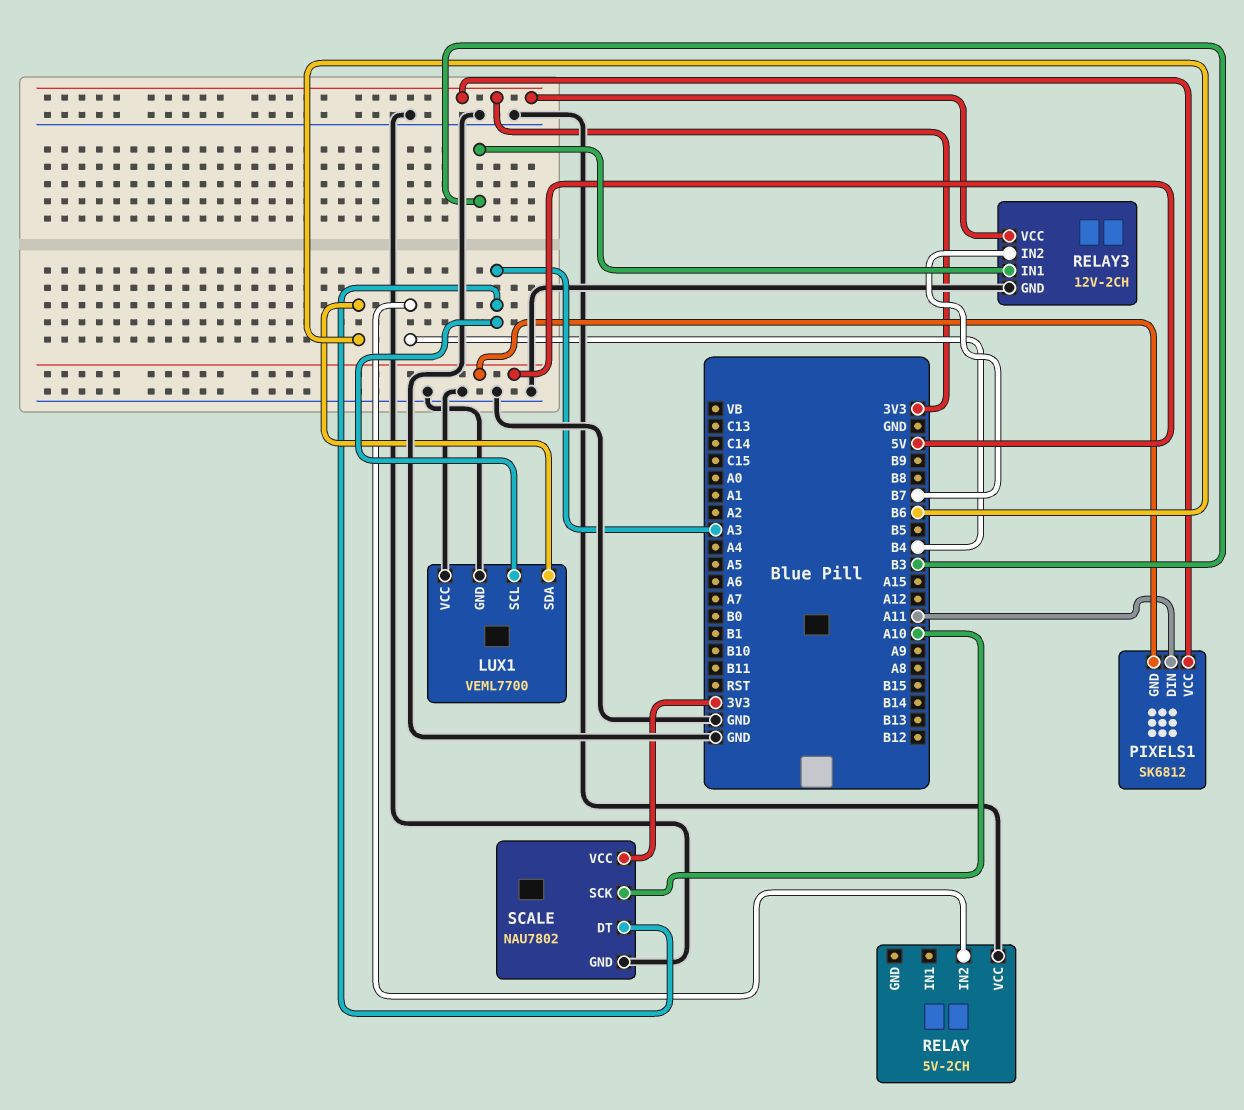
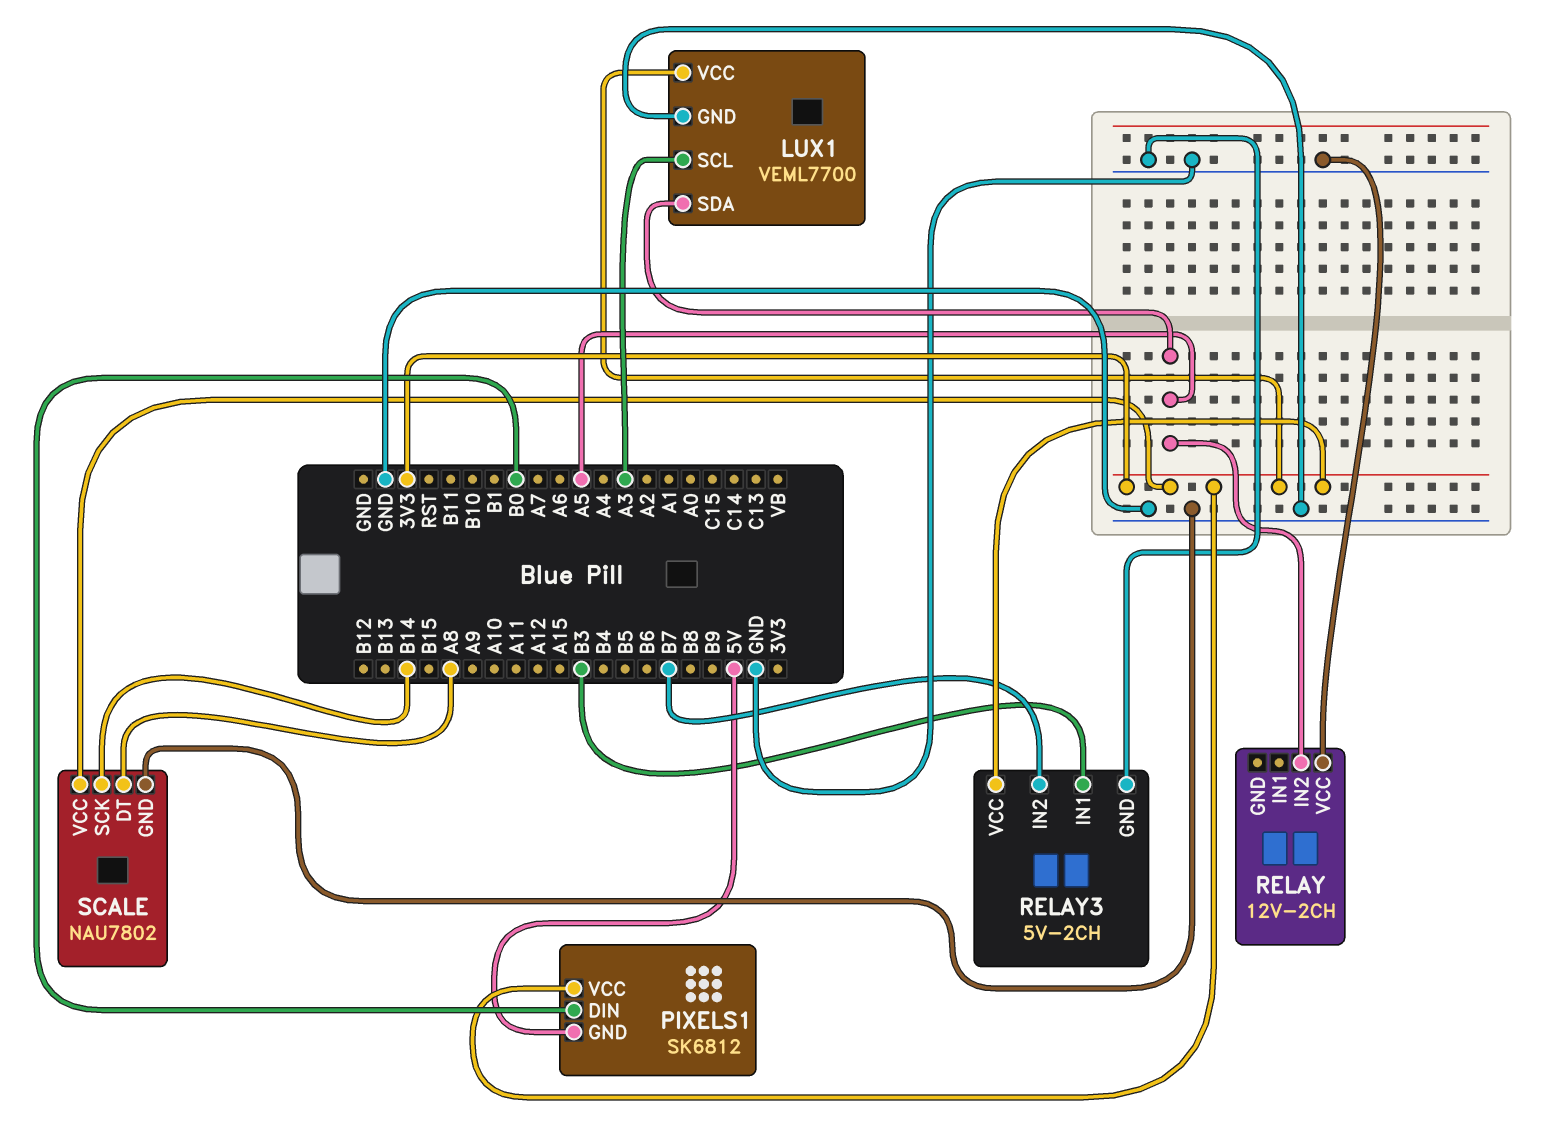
LUX1 pin SDA: B6 -> A5
LUX1 pin VCC: GND -> 3V3
PIXELS1 pin DIN: A11 -> B0
RELAY: 5V-2CH -> 12V-2CH
RELAY pin IN2: B4 -> A5
RELAY3: 12V-2CH -> 5V-2CH
SCALE pin DT: A3 -> A8
SCALE pin SCK: A10 -> B14

